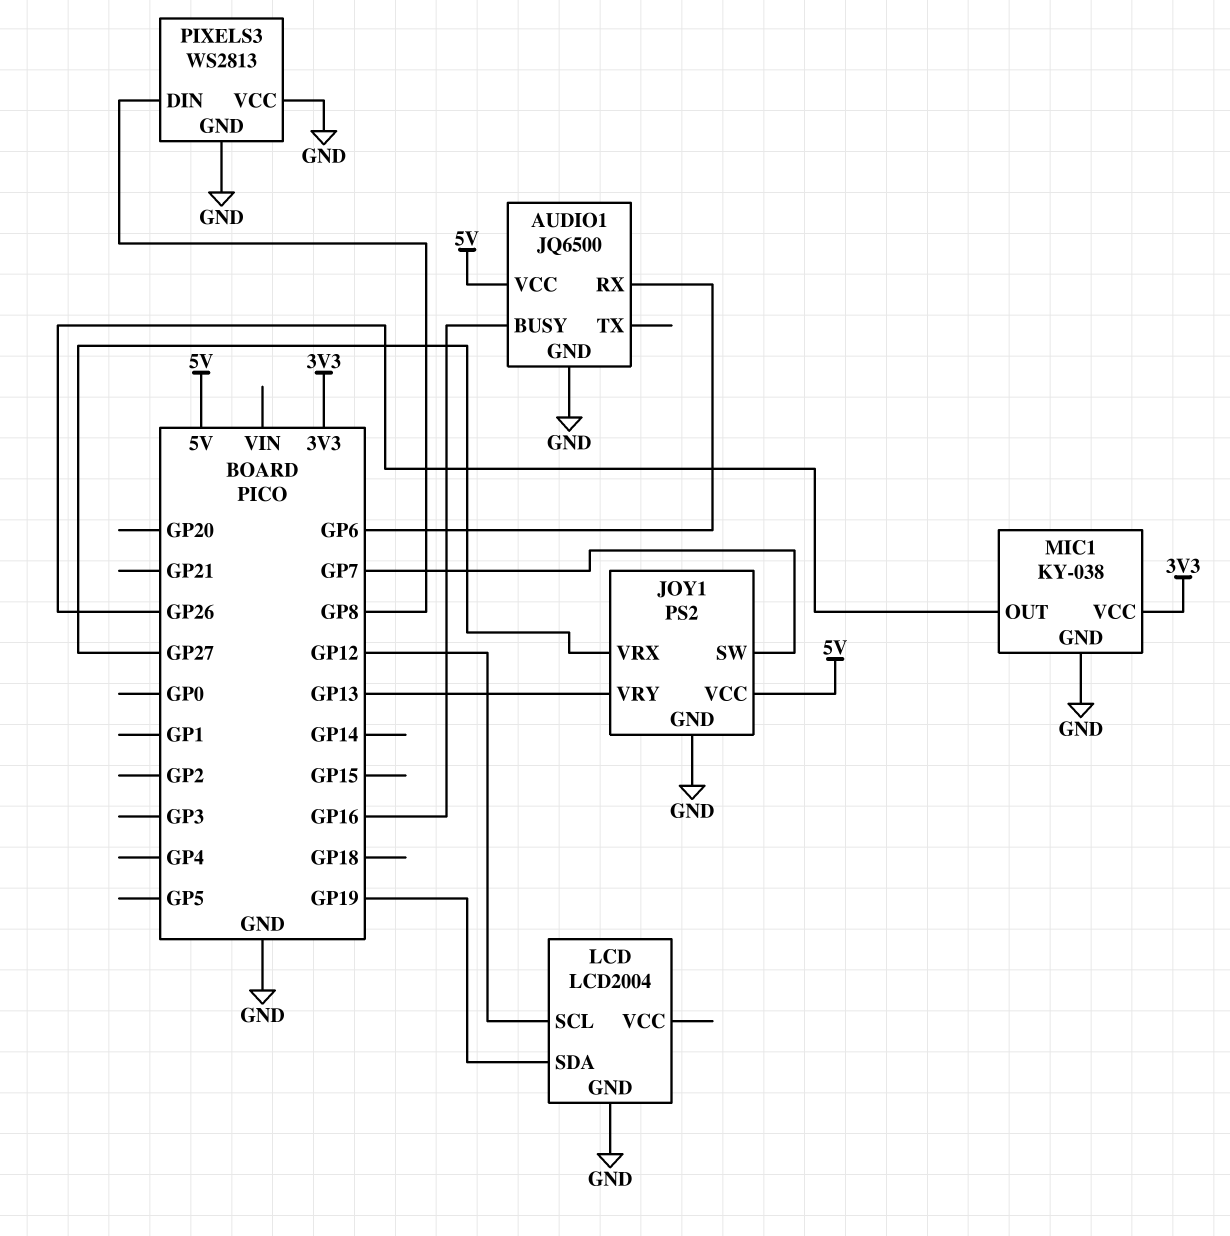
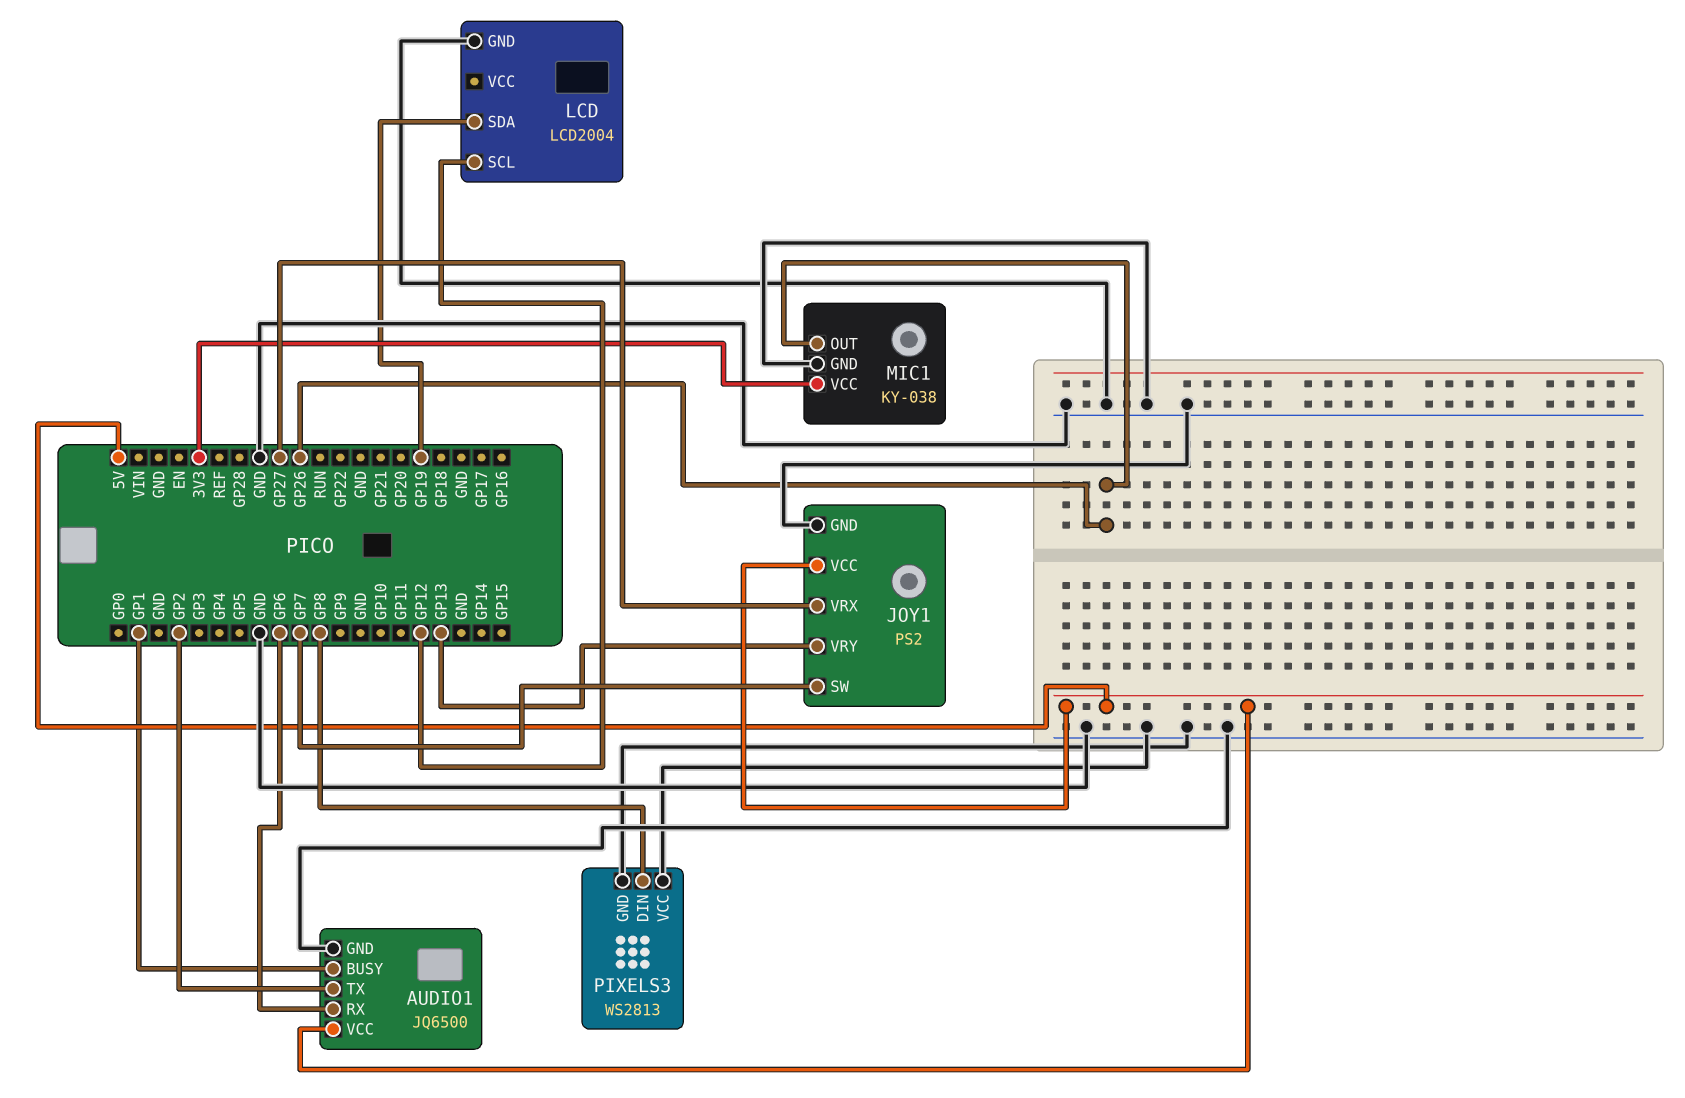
AUDIO1 pin BUSY: GP16 -> GP1
AUDIO1 pin TX: none -> GP2

